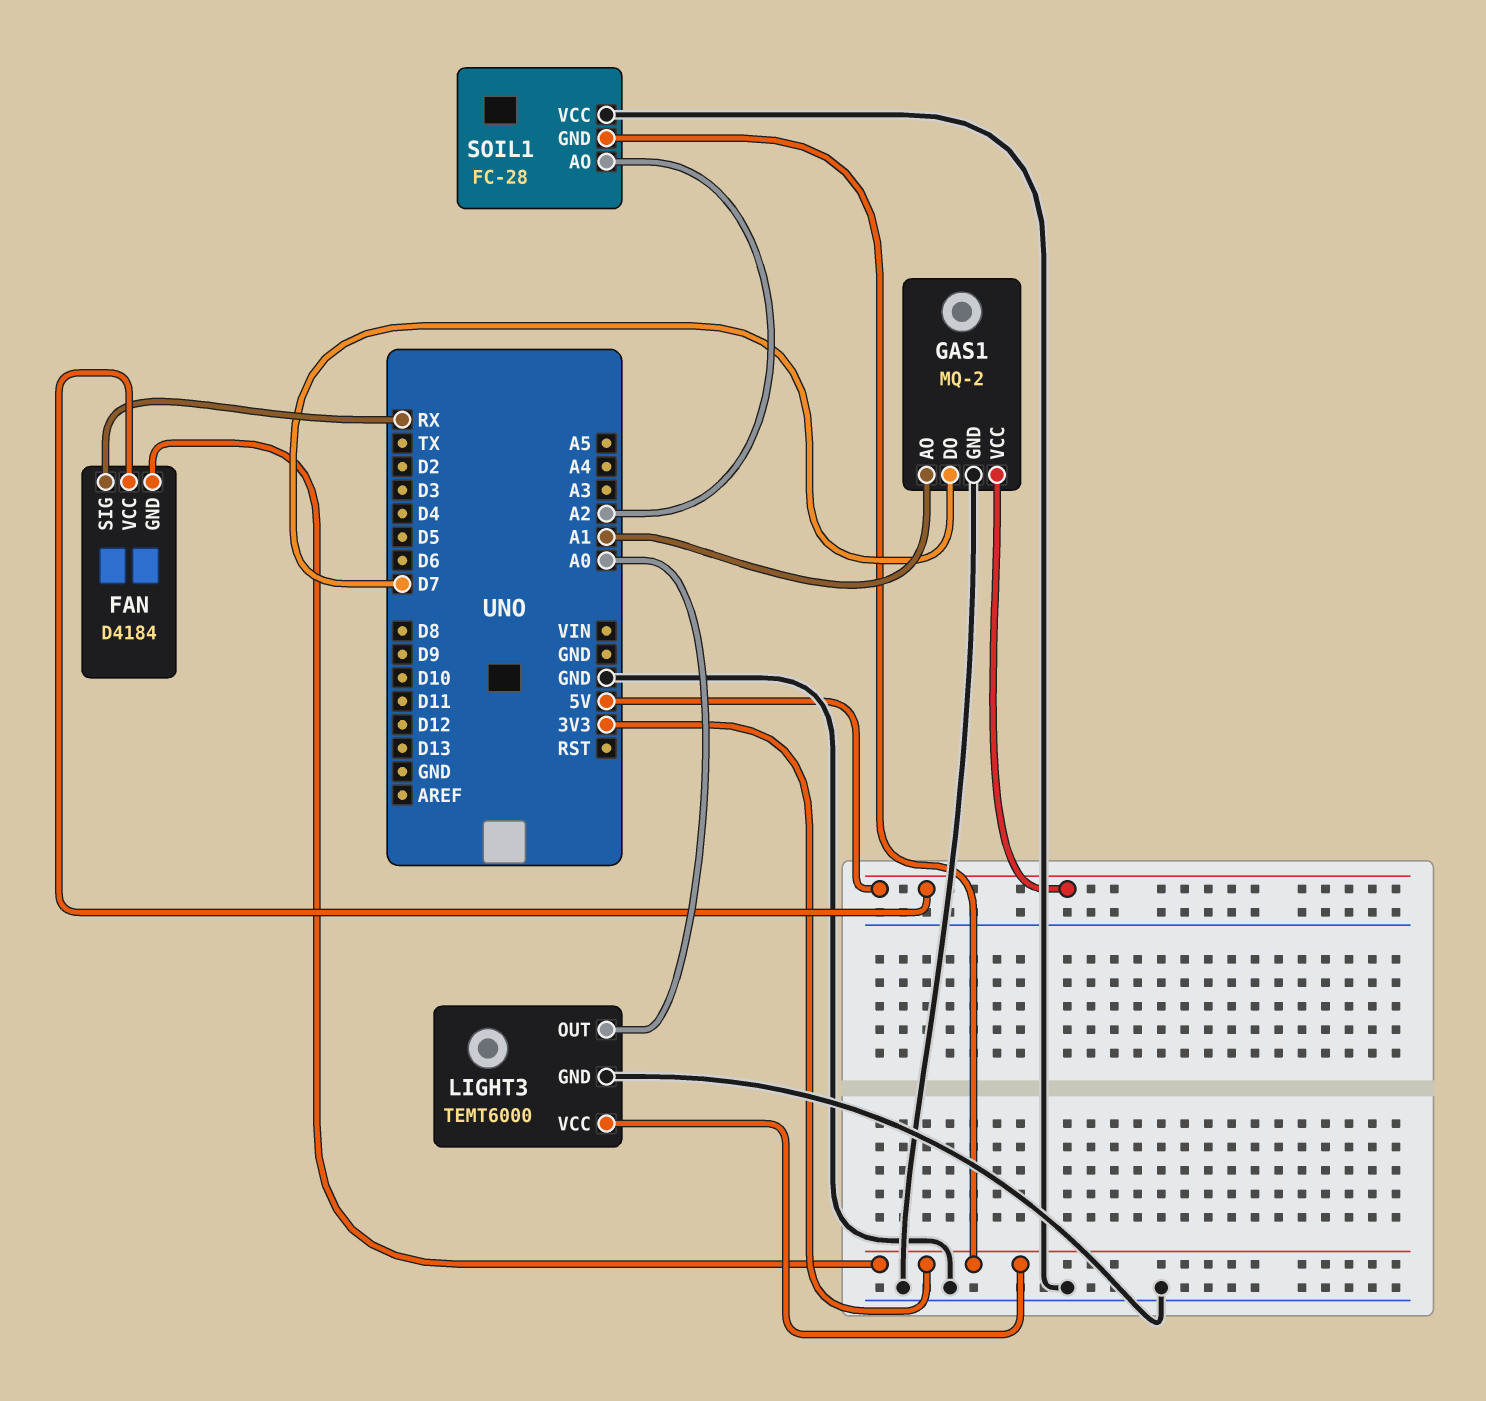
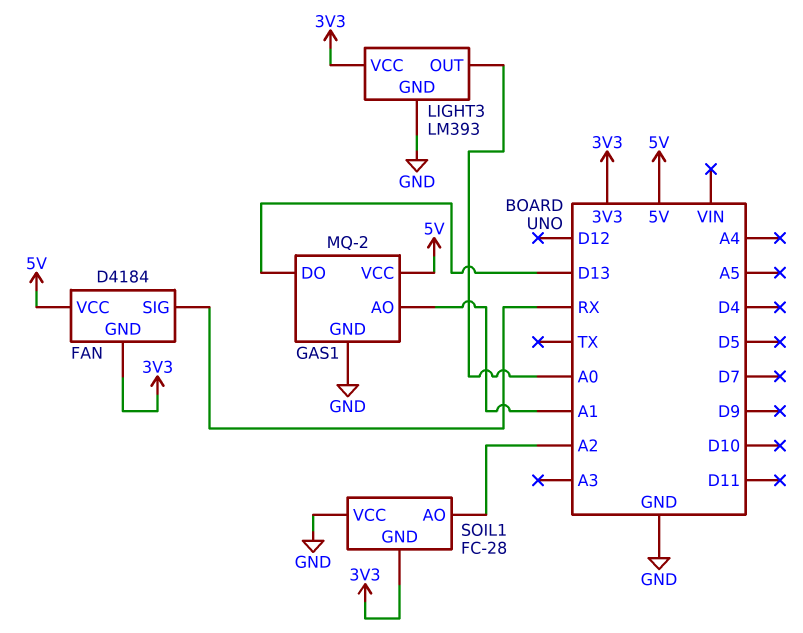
GAS1 pin DO: D7 -> D13
LIGHT3: TEMT6000 -> LM393

